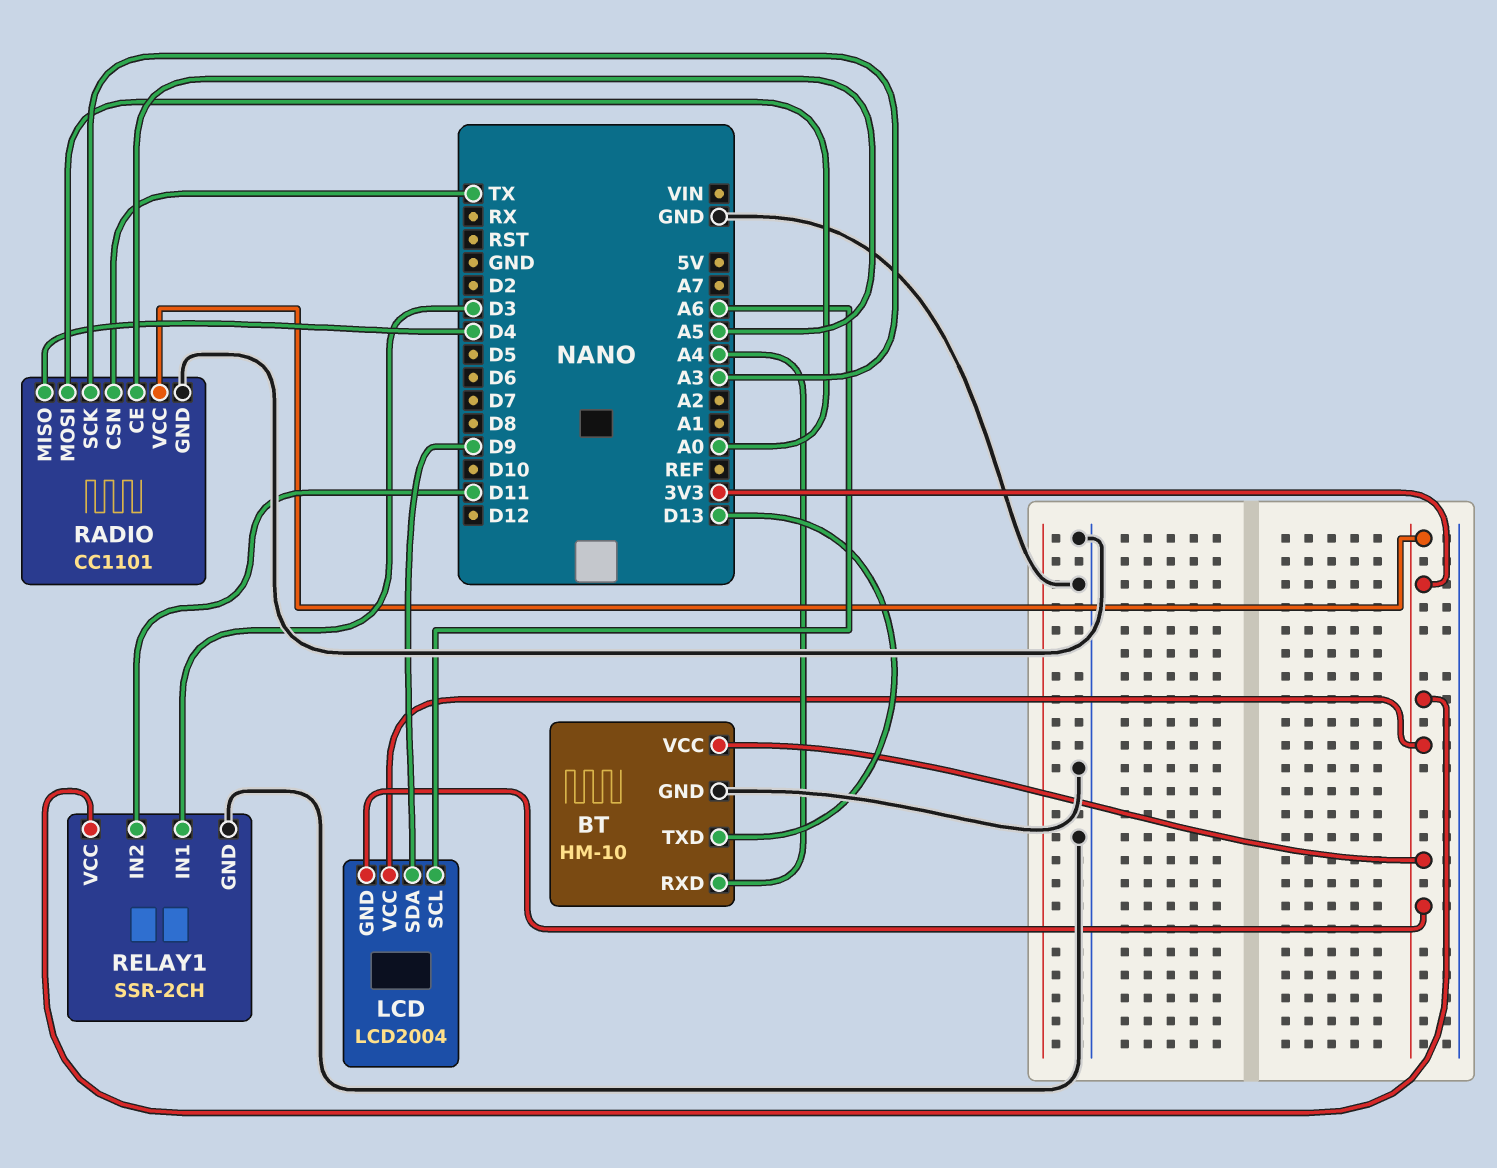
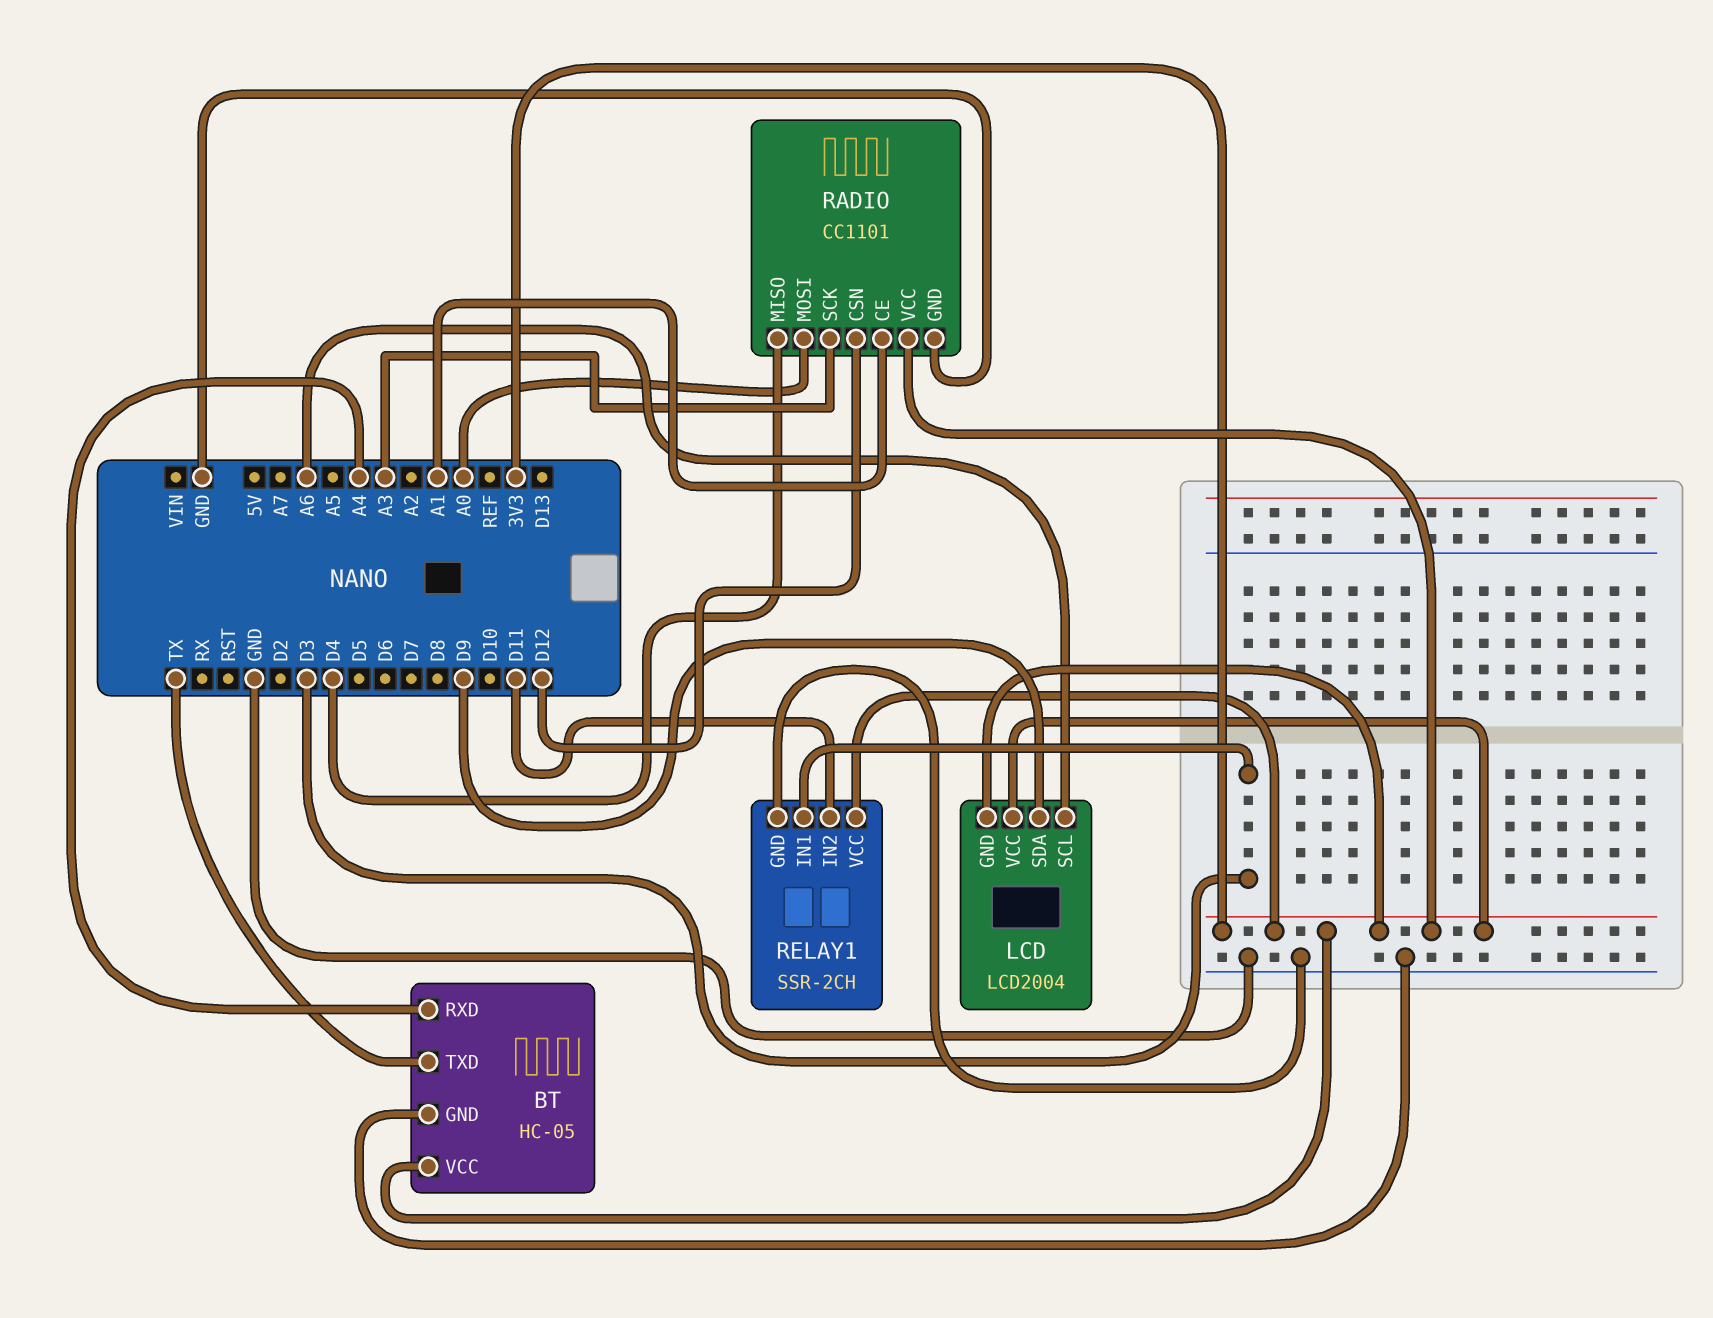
BT: HM-10 -> HC-05
BT pin TXD: D13 -> TX
RADIO pin CE: A5 -> A1
RADIO pin CSN: TX -> D12

